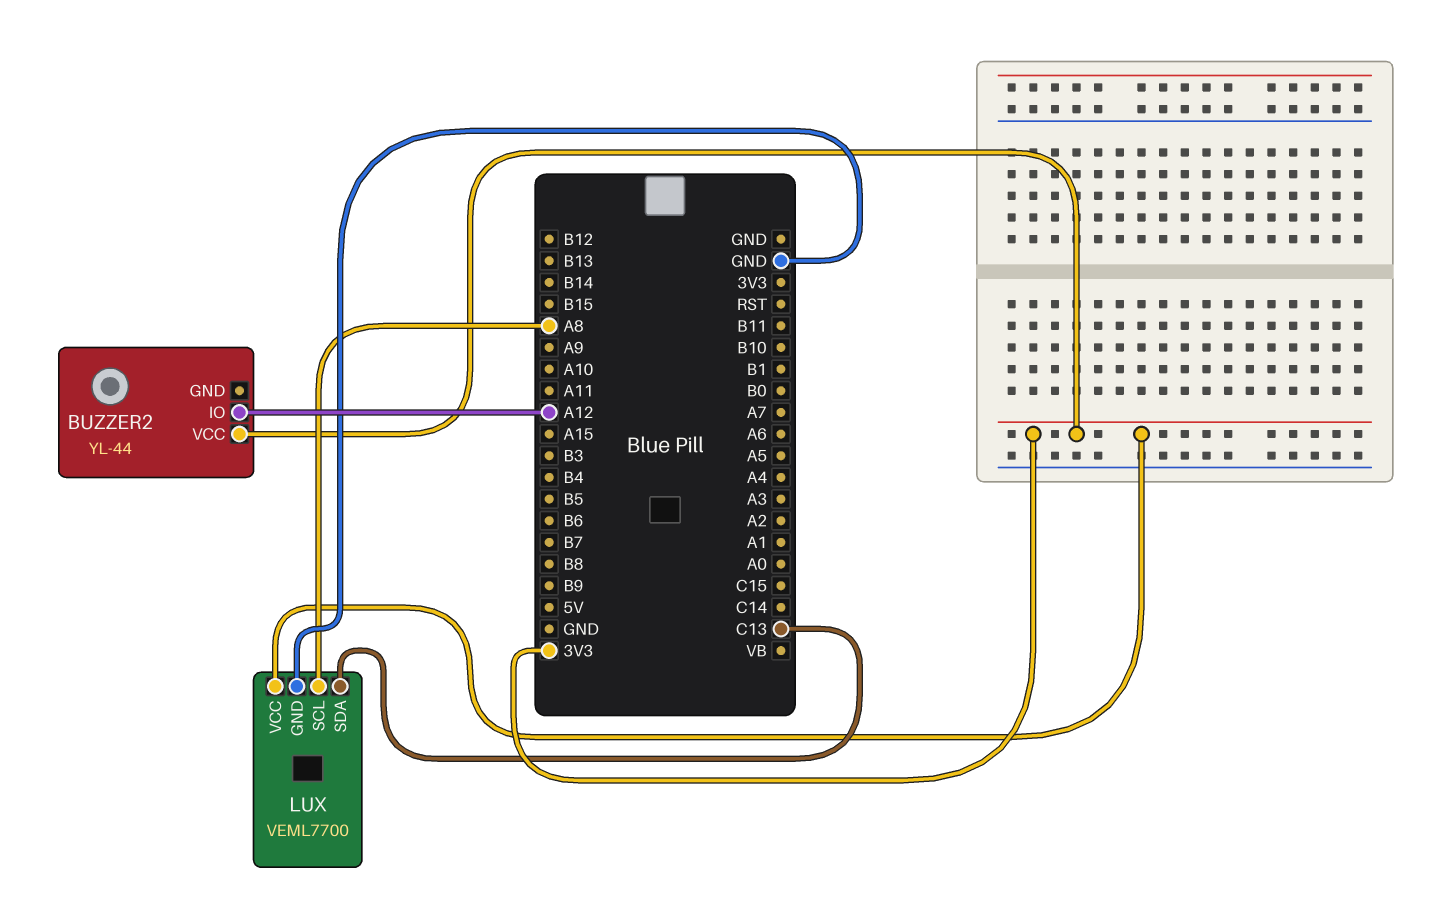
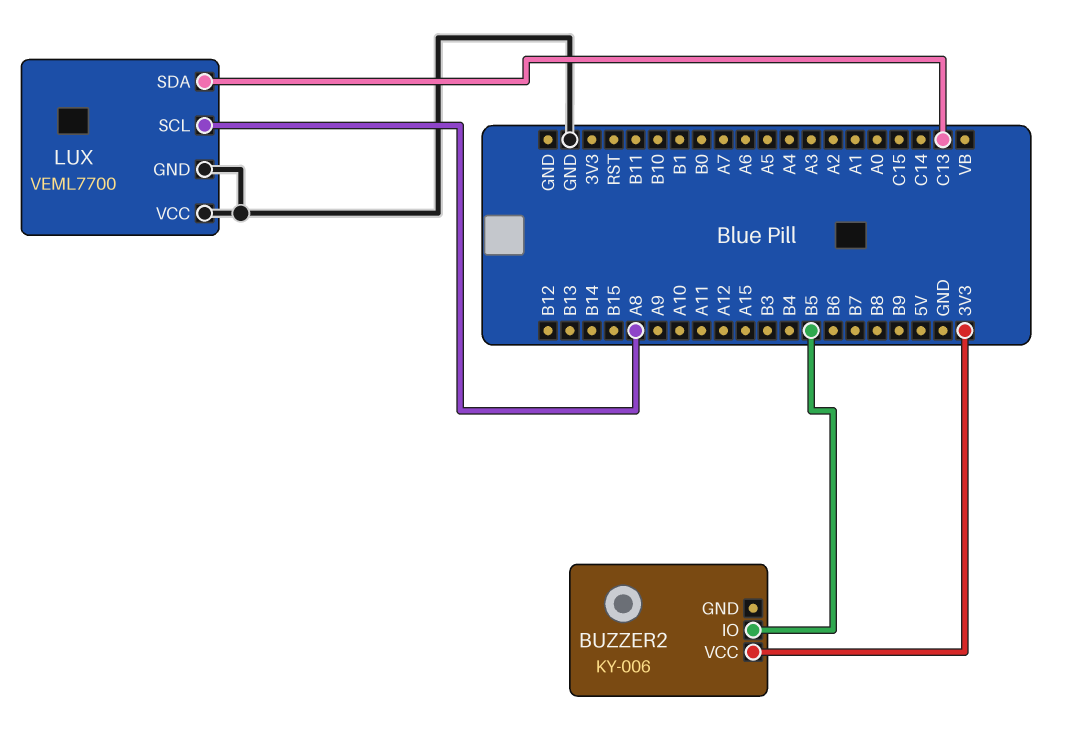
BUZZER2: YL-44 -> KY-006
BUZZER2 pin IO: A12 -> B5
LUX pin VCC: 3V3 -> GND

